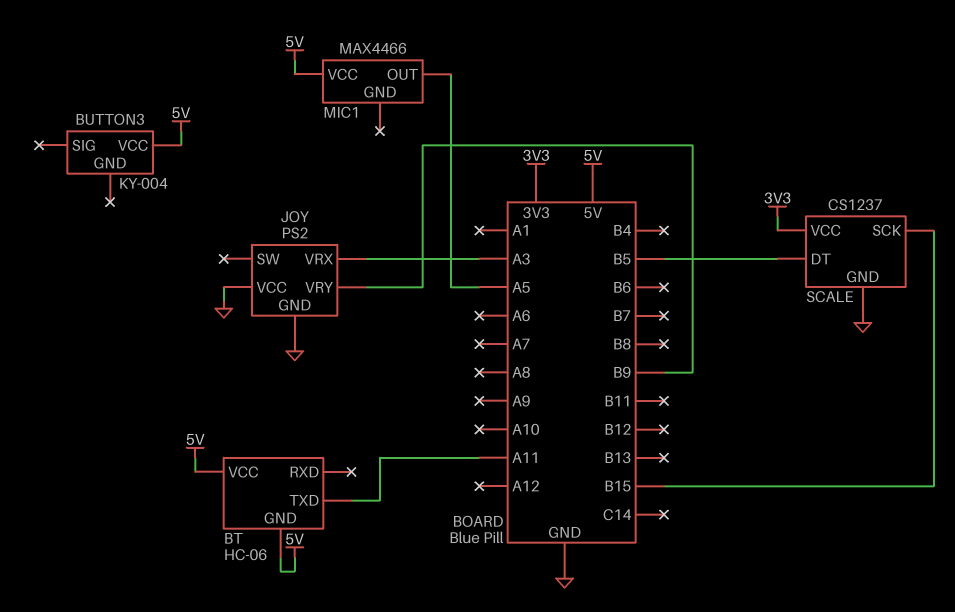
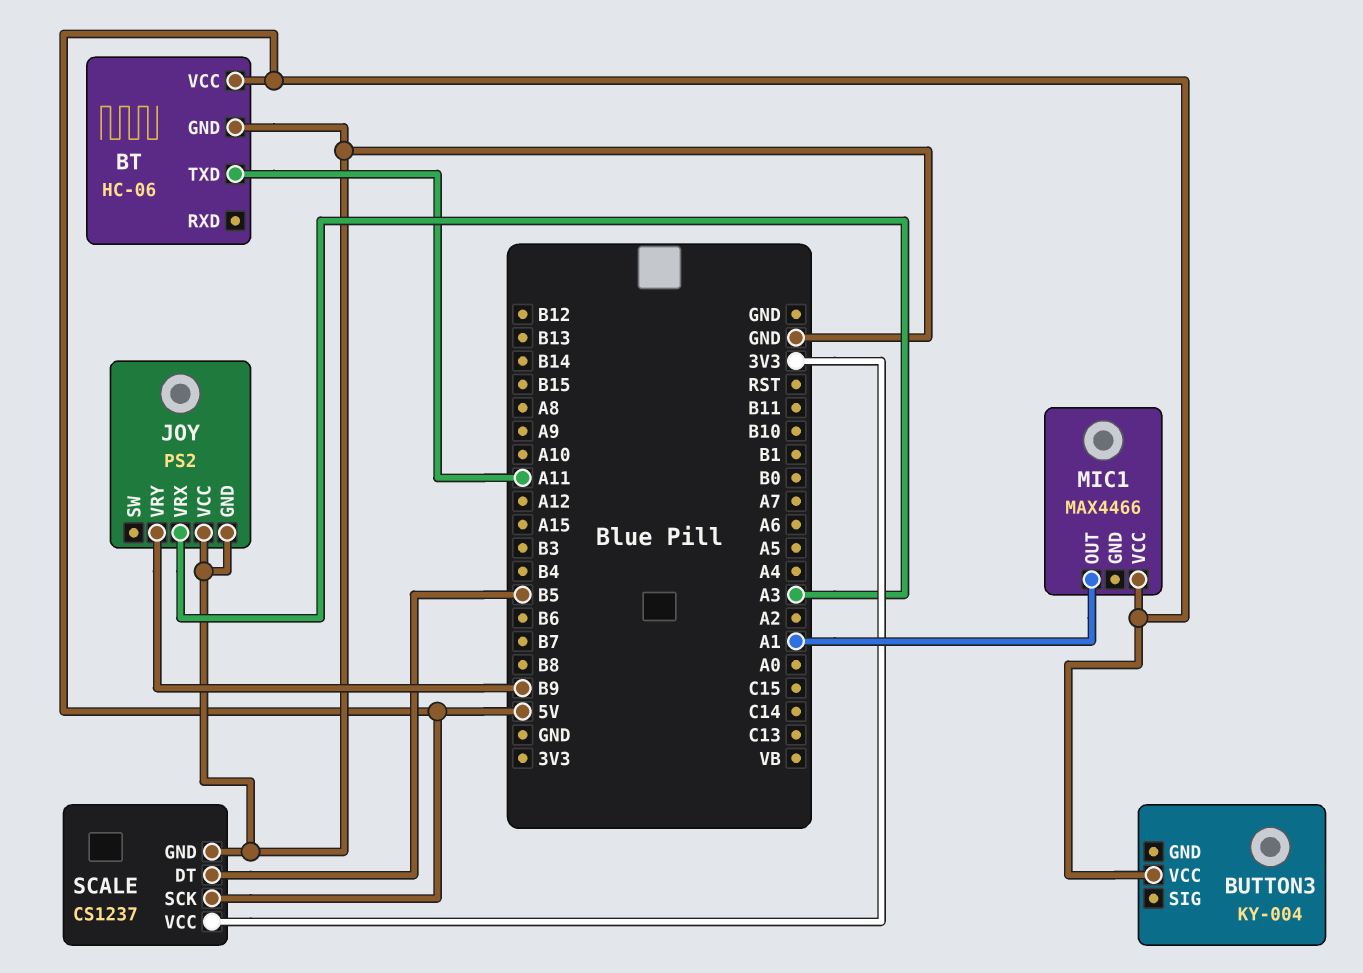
BT pin GND: 5V -> GND
MIC1 pin OUT: A5 -> A1
SCALE pin SCK: B15 -> 5V

